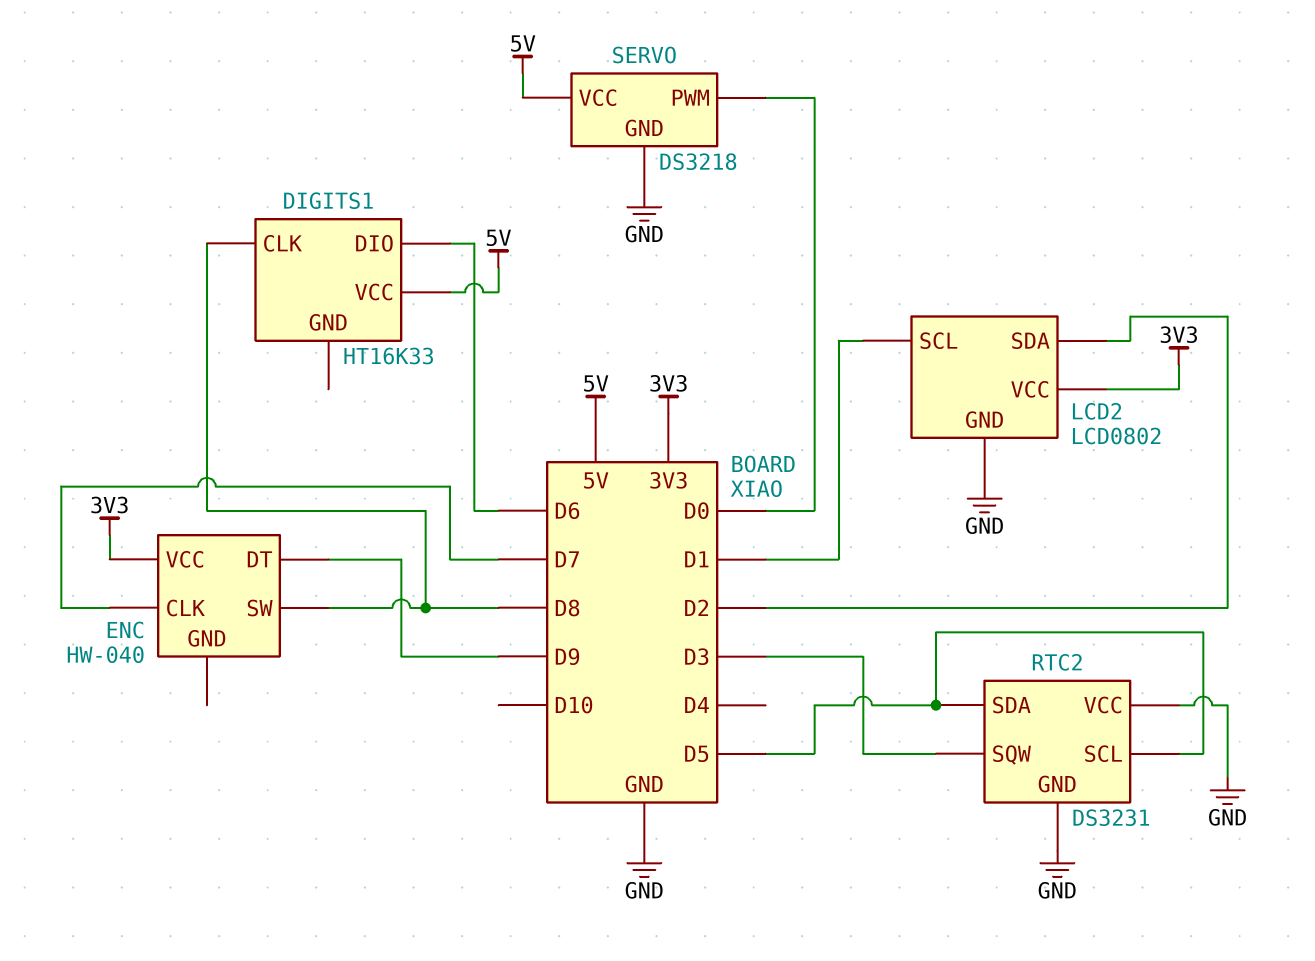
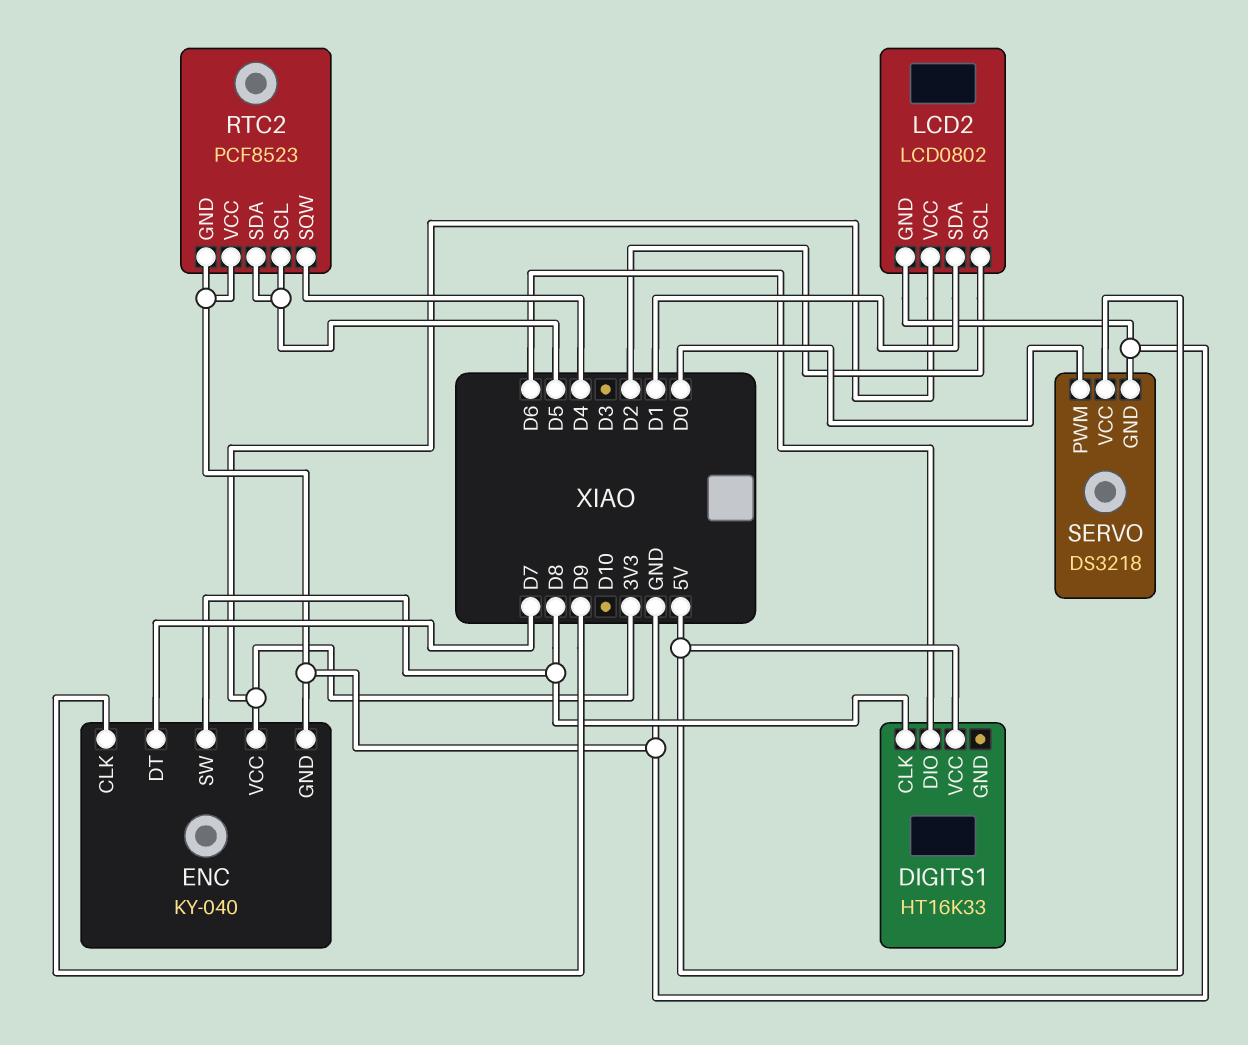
ENC: HW-040 -> KY-040
ENC pin CLK: D7 -> D9
ENC pin DT: D9 -> D7
ENC pin GND: none -> GND
LCD2 pin SCL: D1 -> D2
LCD2 pin SDA: D2 -> D1
RTC2: DS3231 -> PCF8523
RTC2 pin SQW: D3 -> D4

